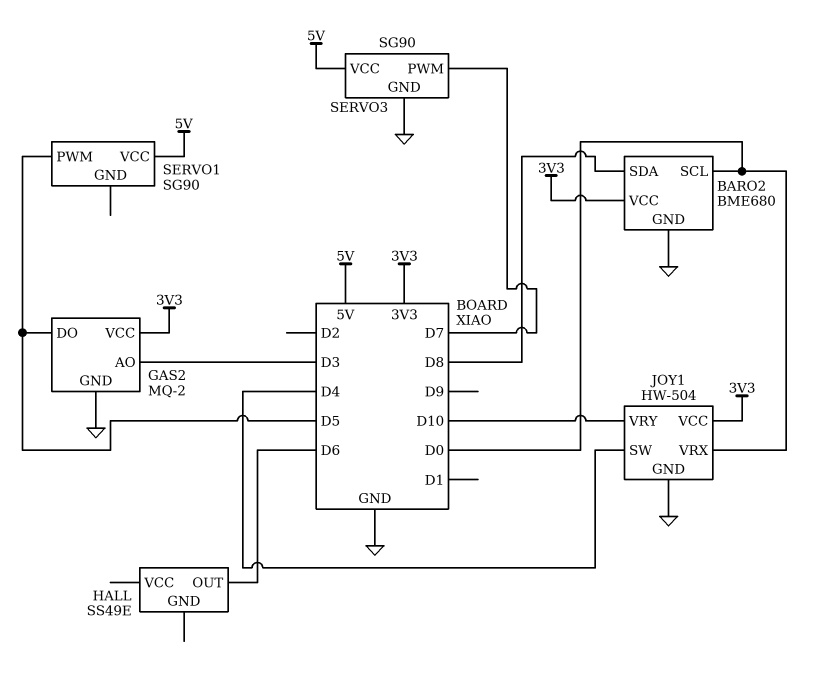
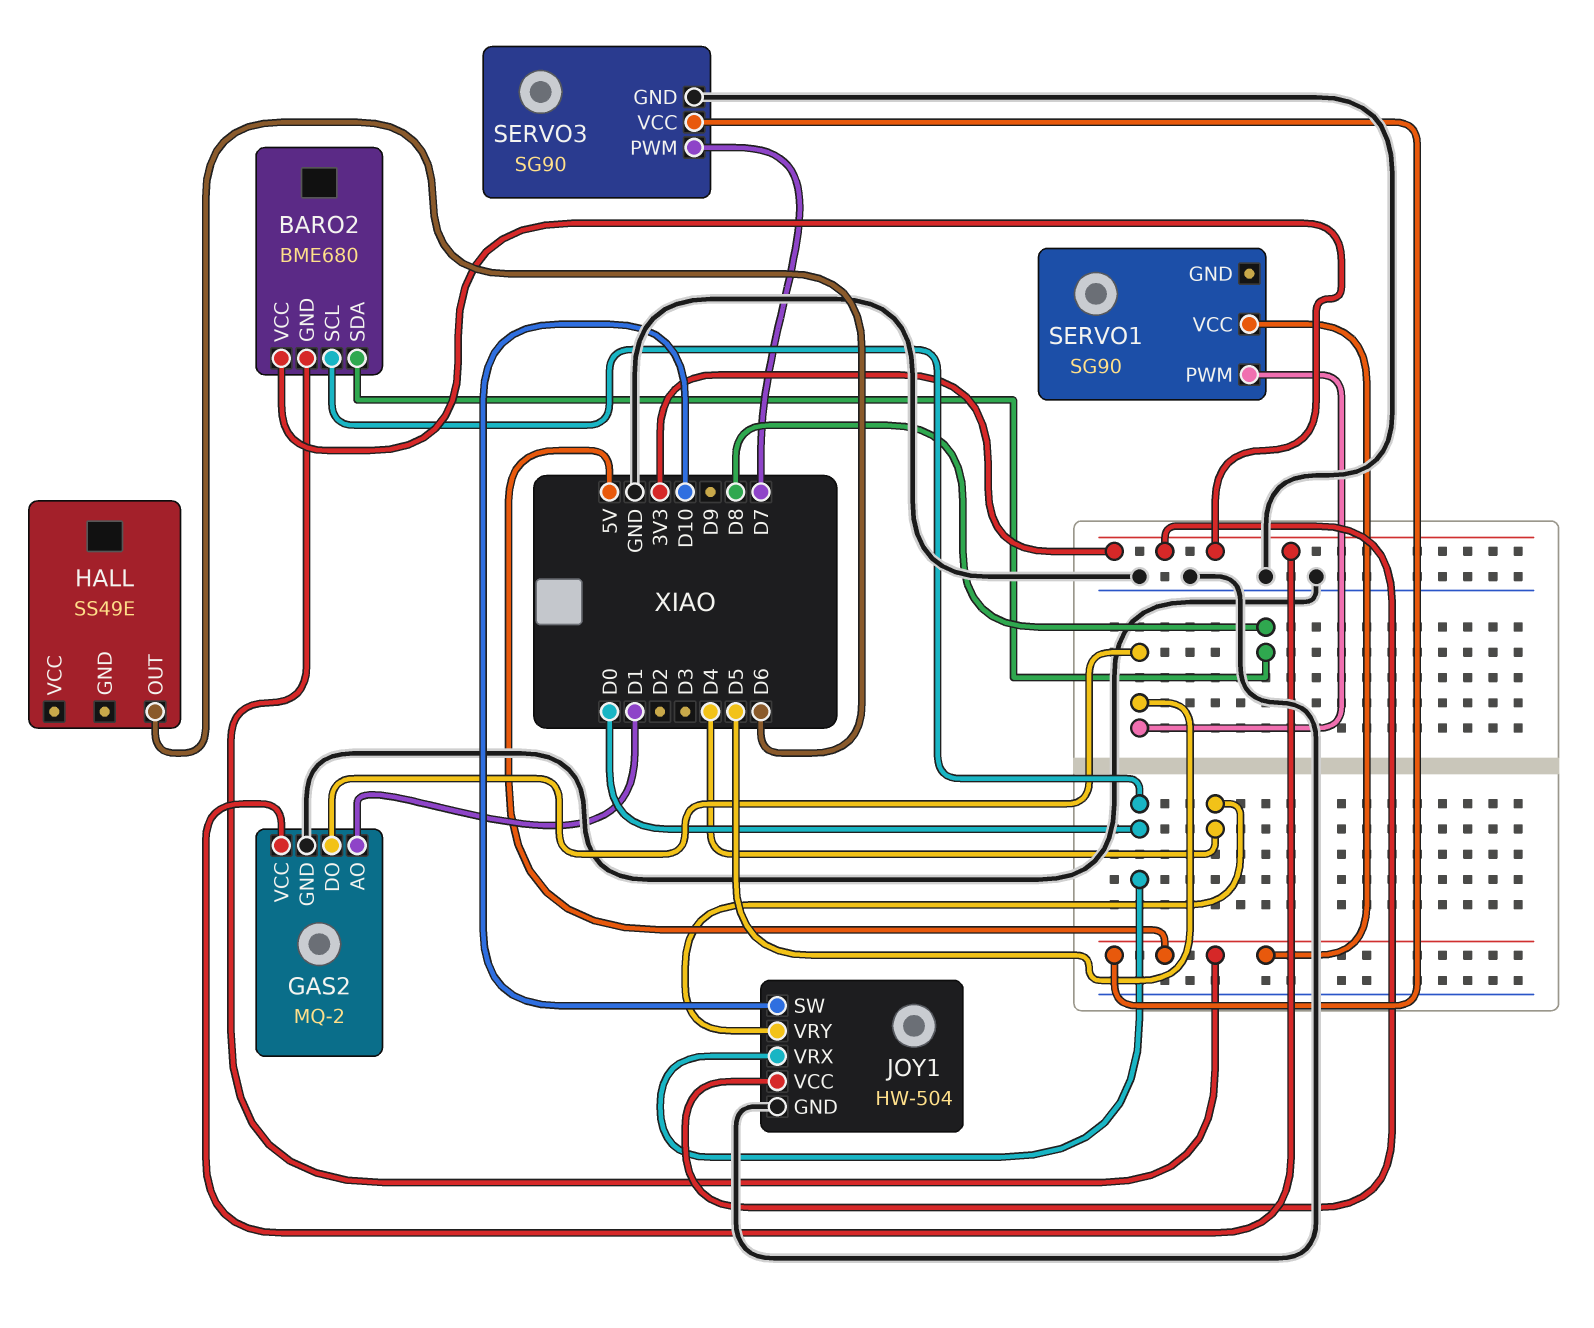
BARO2 pin GND: GND -> 5V
GAS2 pin AO: D3 -> D1
JOY1 pin SW: D4 -> D10
JOY1 pin VRY: D10 -> D4

